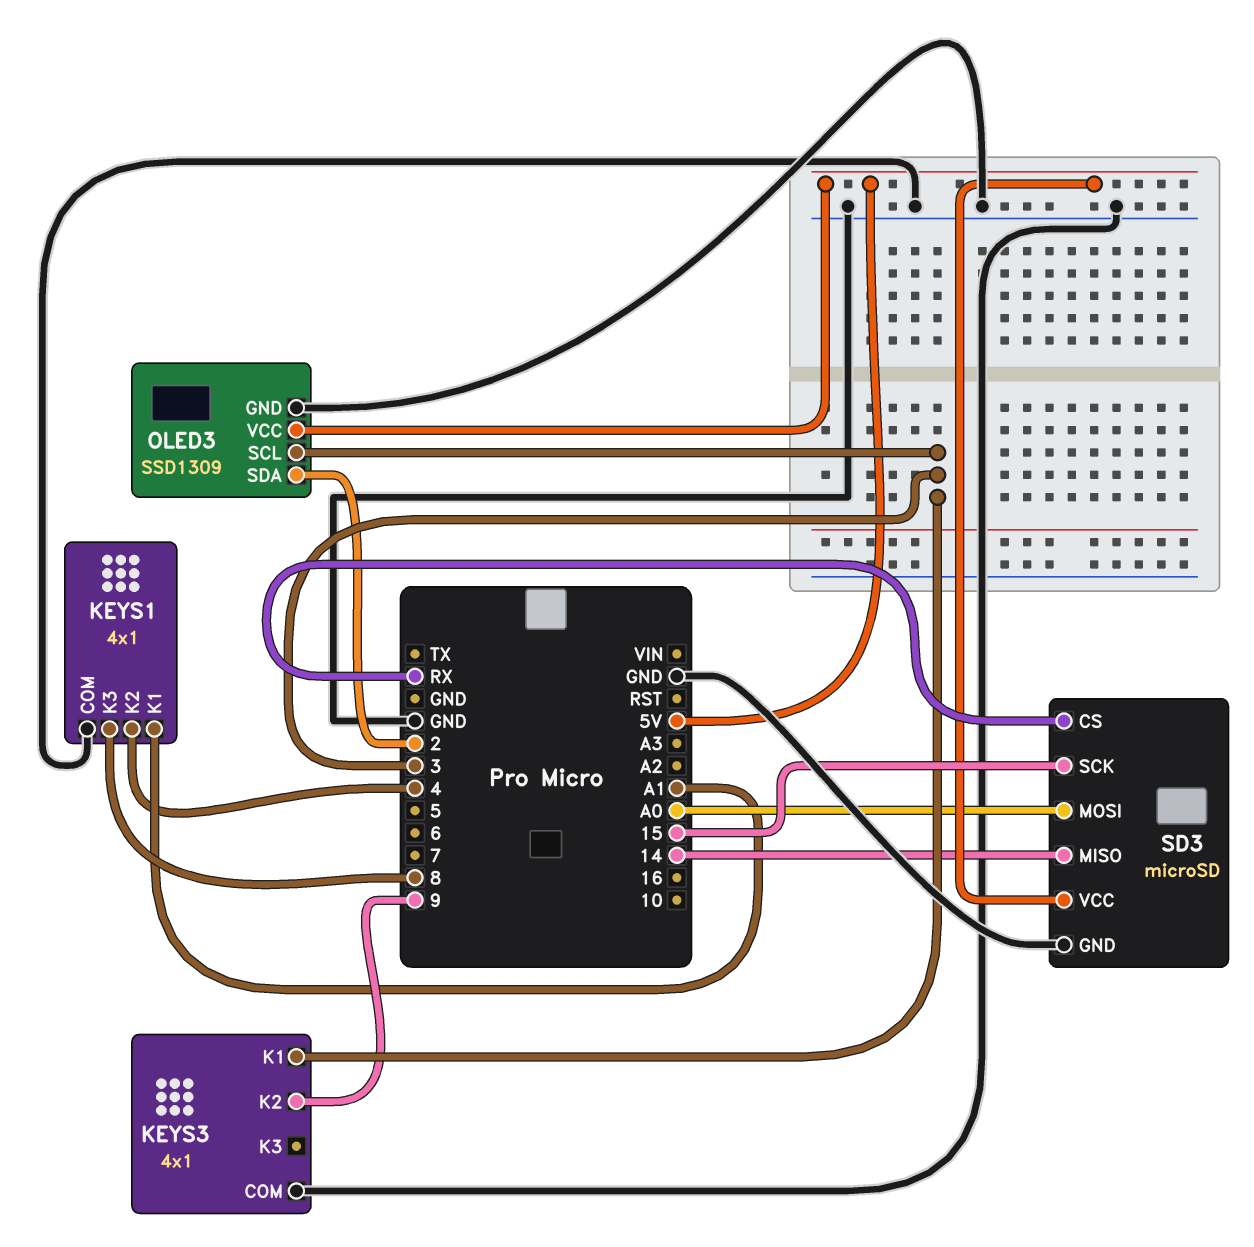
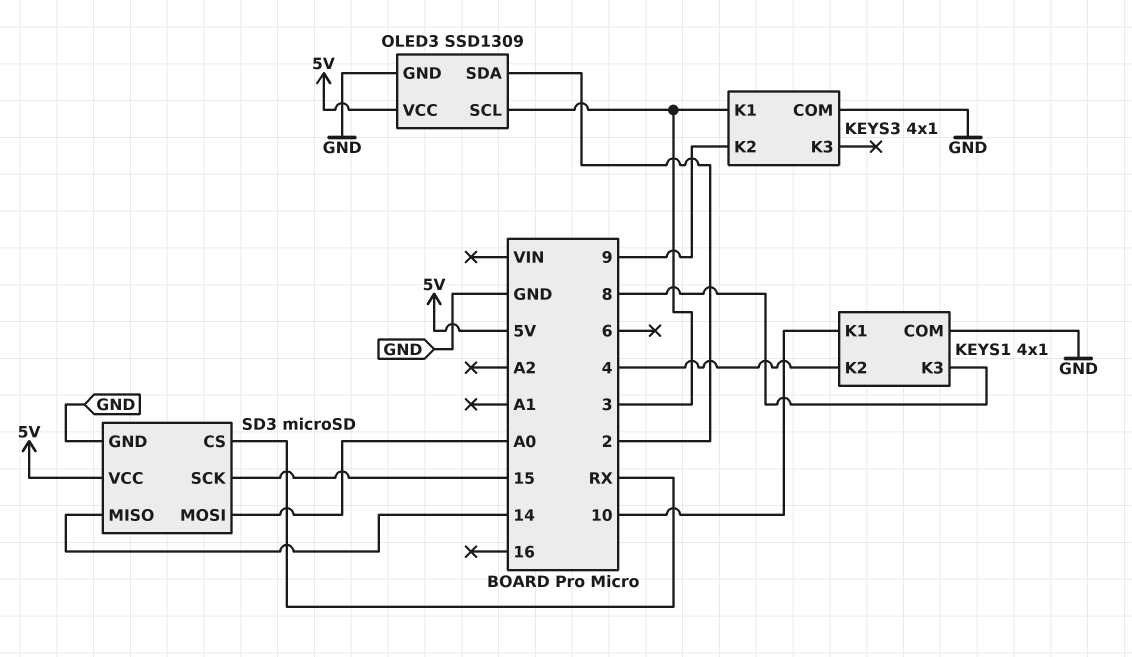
KEYS1 pin K1: A1 -> 10

